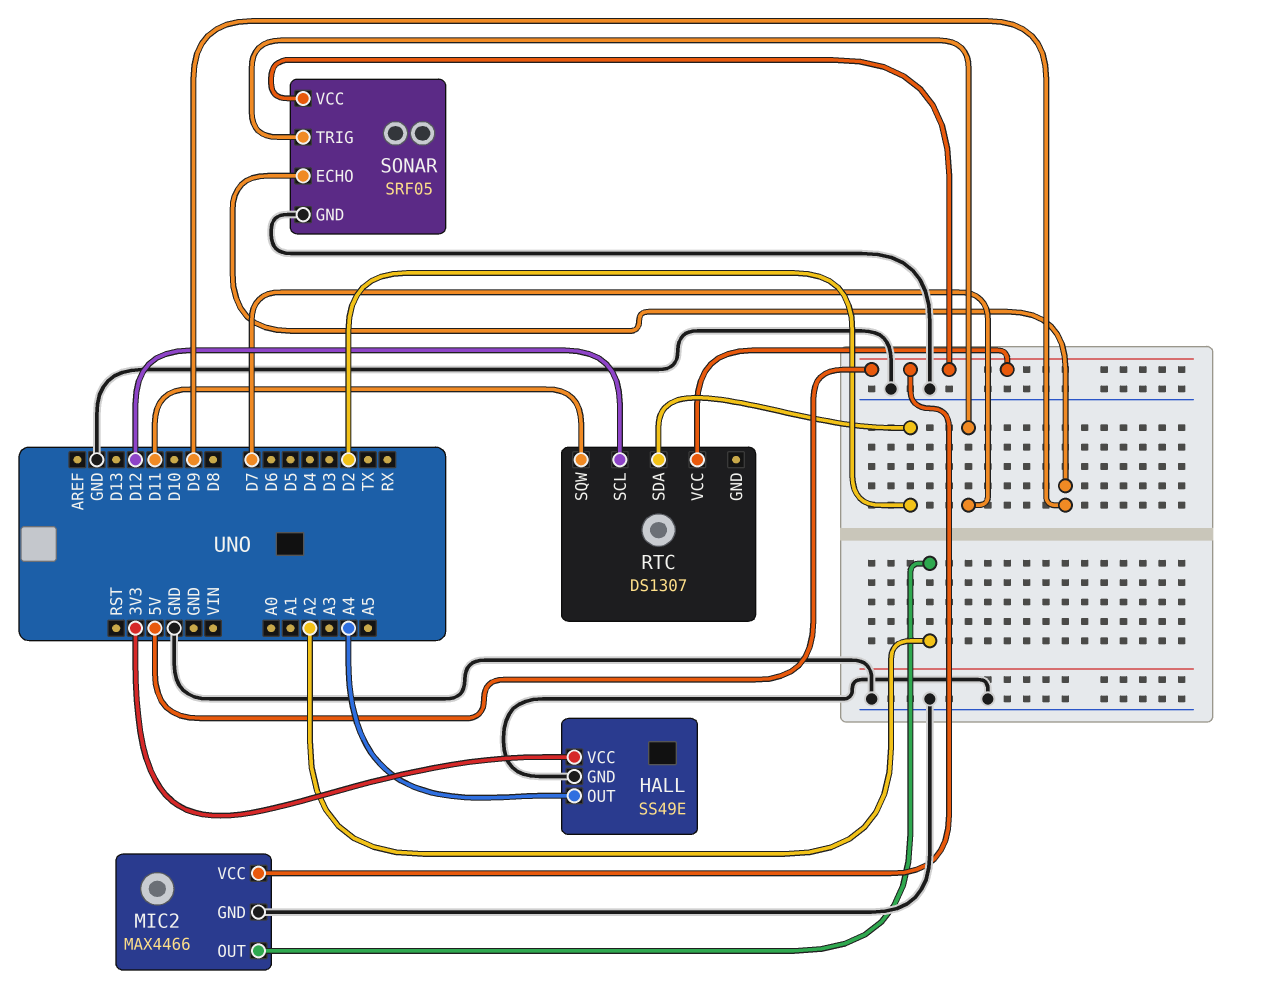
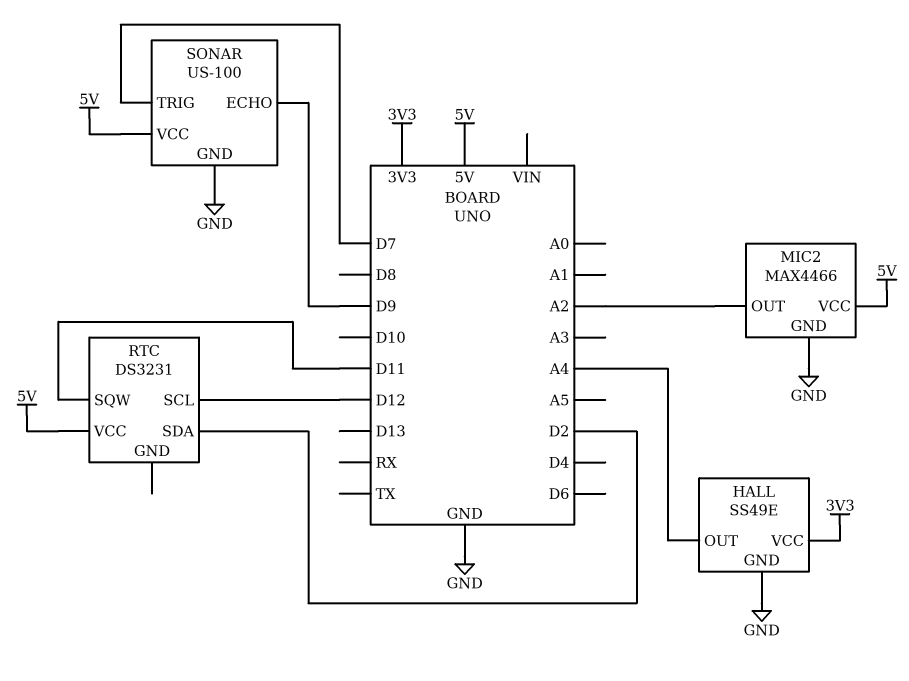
RTC: DS1307 -> DS3231
SONAR: SRF05 -> US-100

